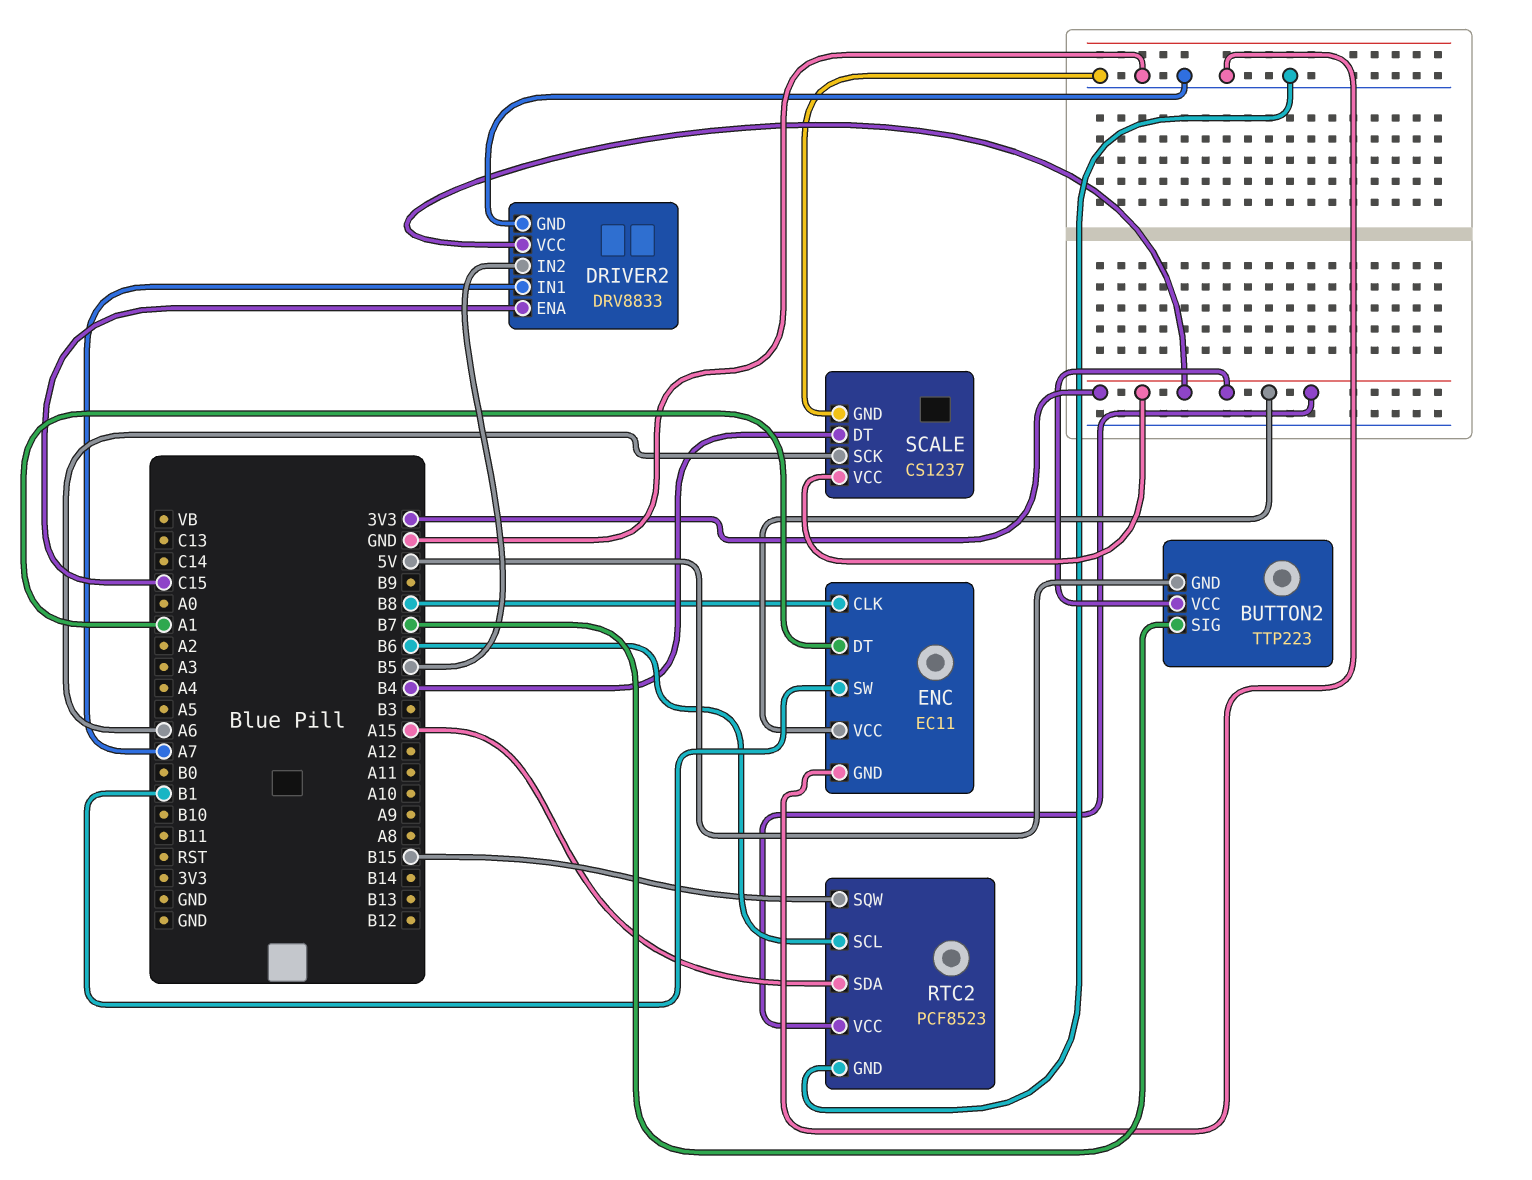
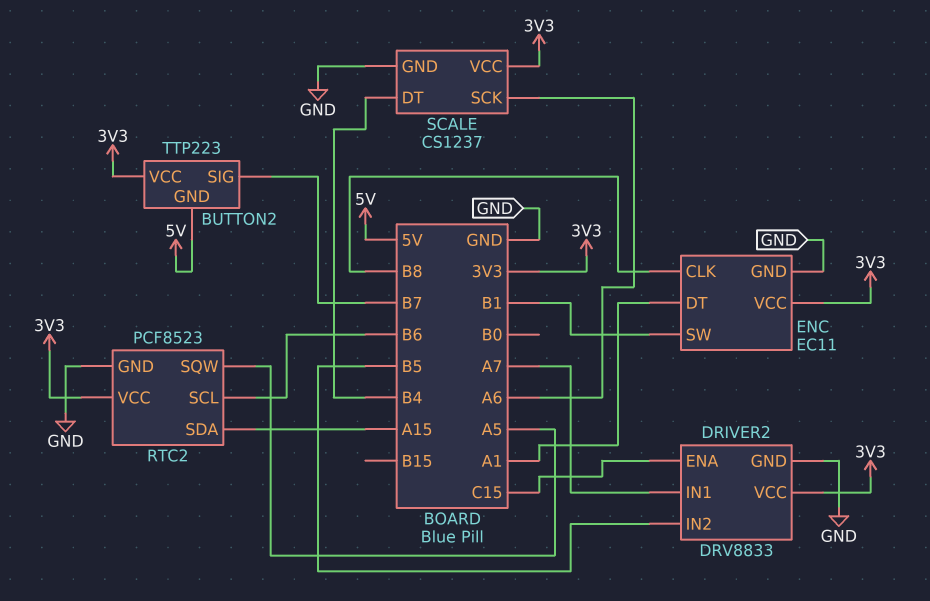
RTC2 pin SQW: B15 -> A5

